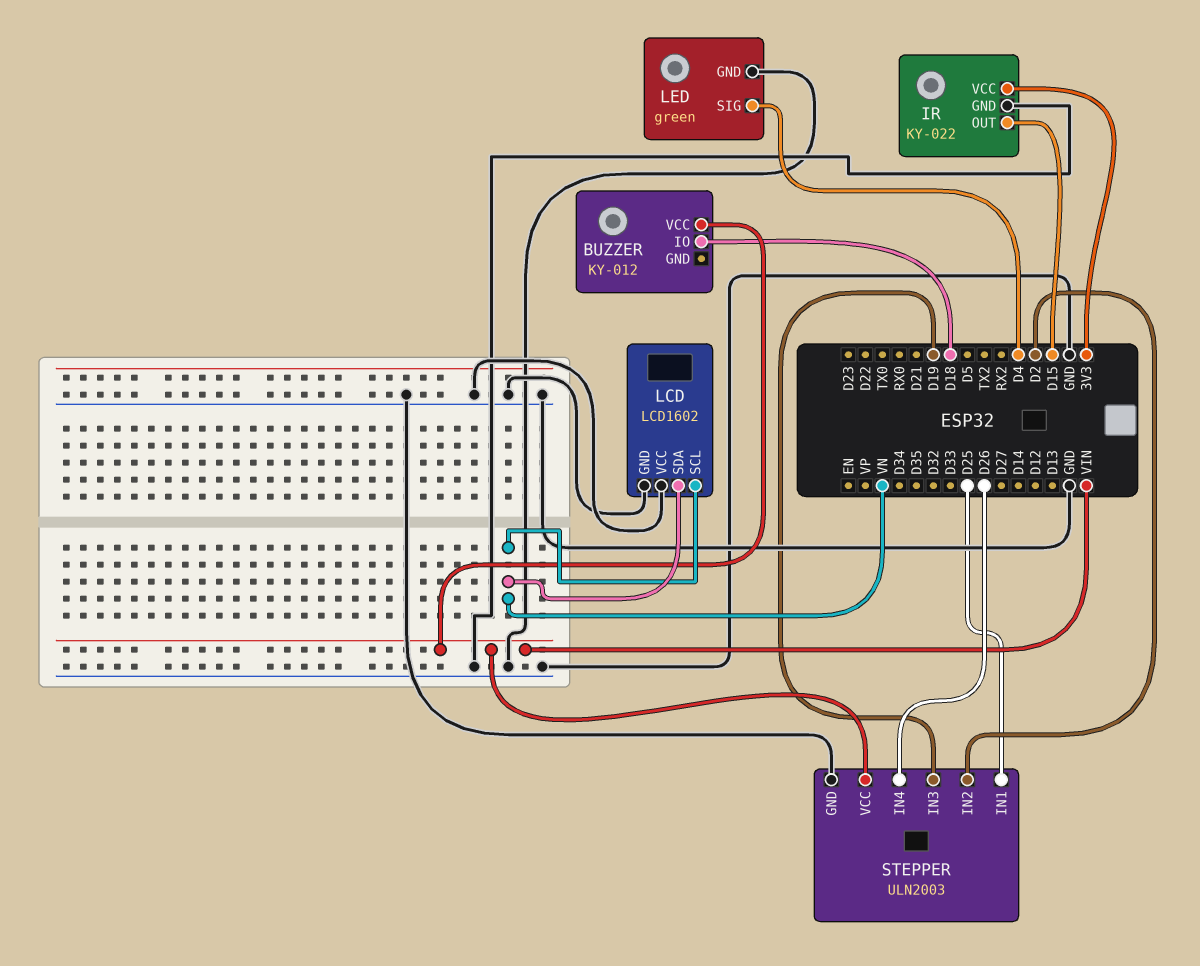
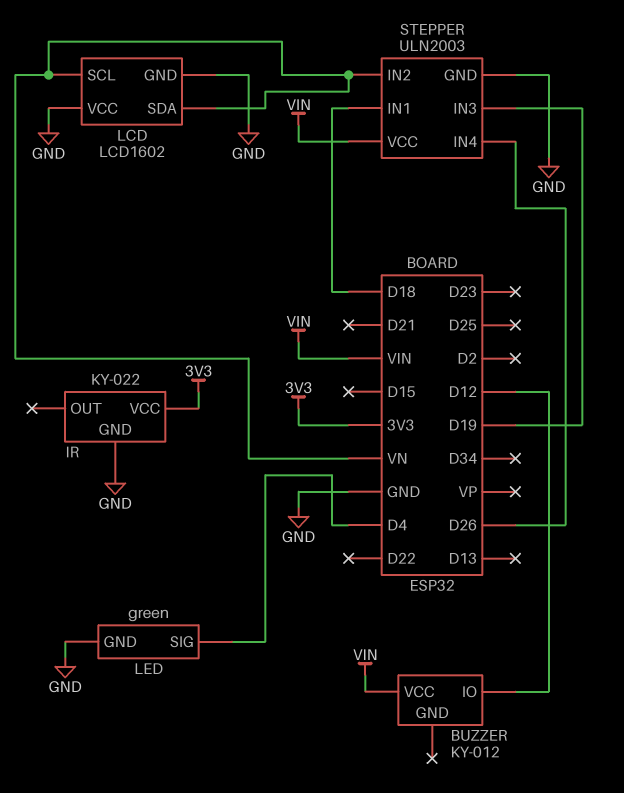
BUZZER pin IO: D18 -> D12
IR pin OUT: D15 -> none
STEPPER pin IN1: D25 -> D18
STEPPER pin IN2: D2 -> VN

